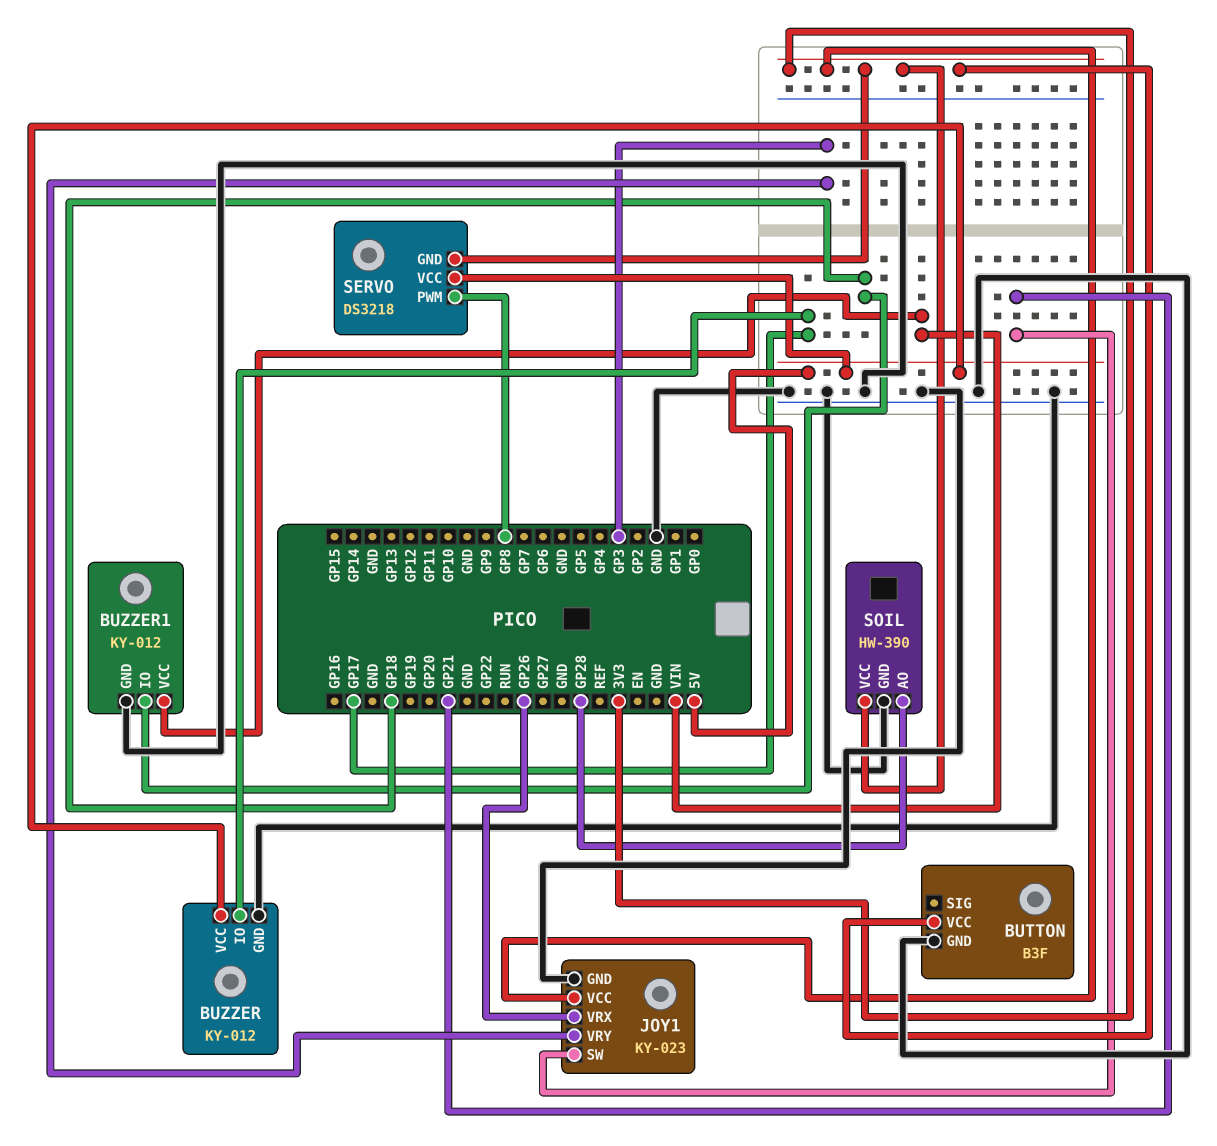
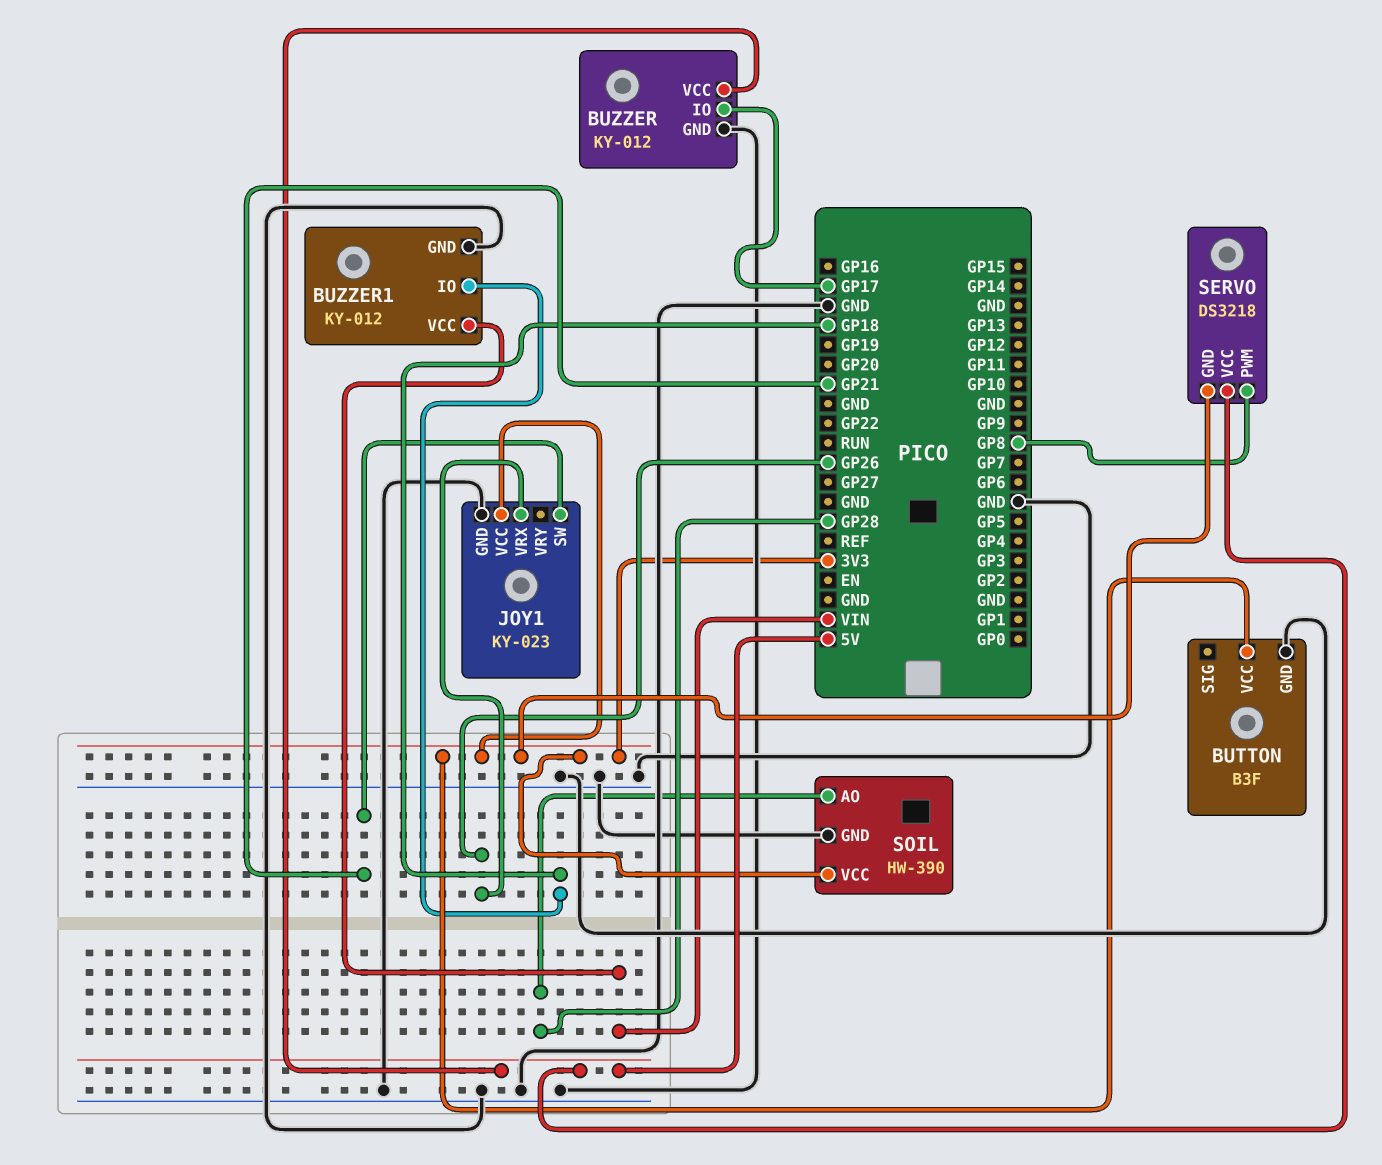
JOY1 pin VRY: GP3 -> none

